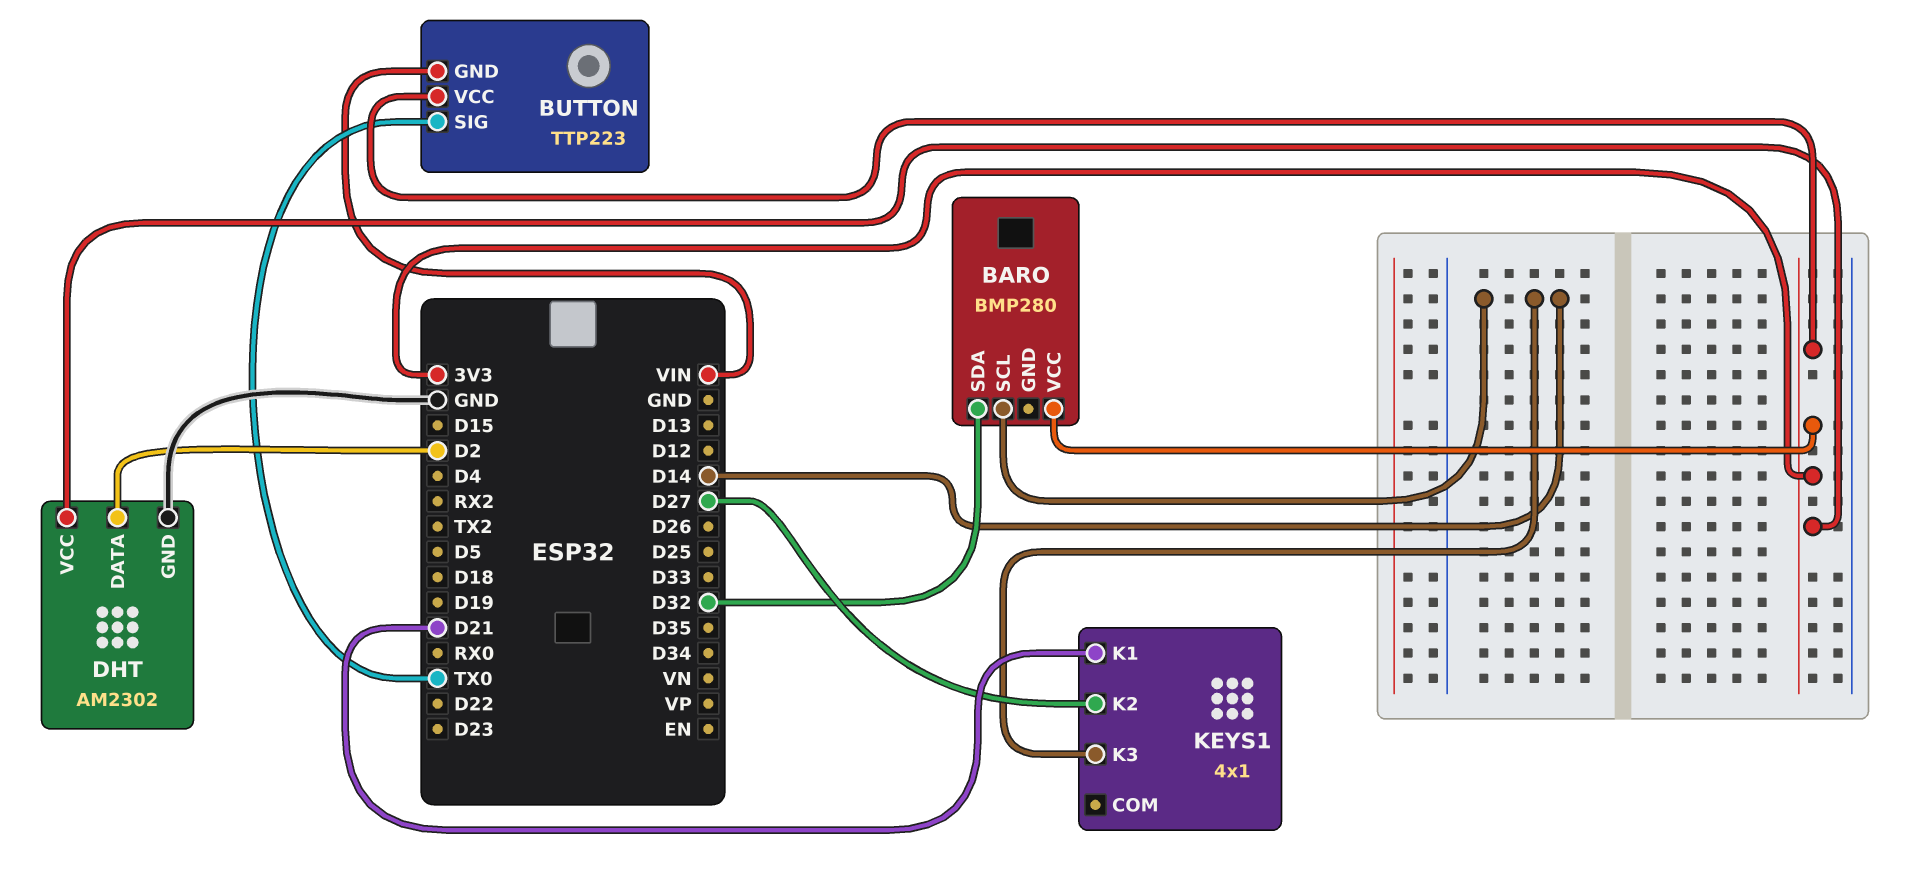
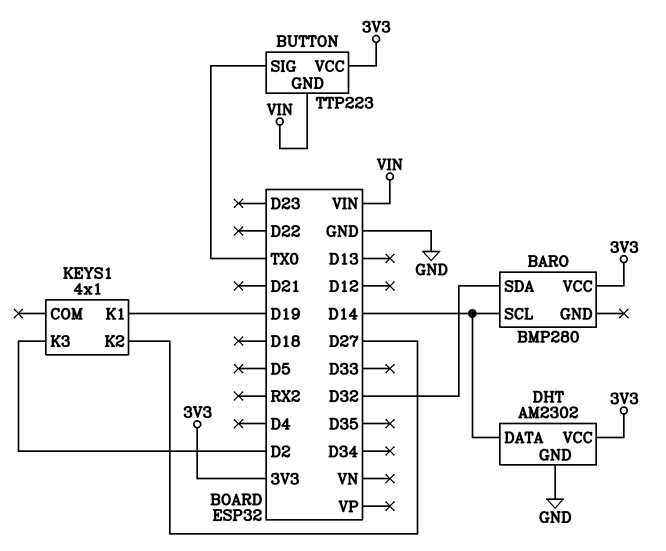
DHT pin DATA: D2 -> D14
KEYS1 pin K1: D21 -> D19
KEYS1 pin K3: D14 -> D2

